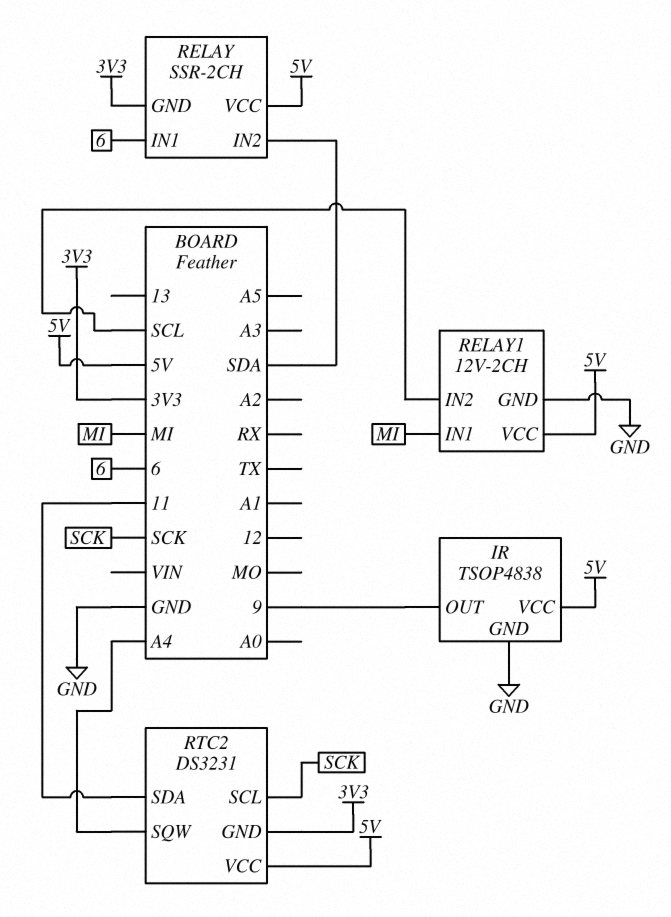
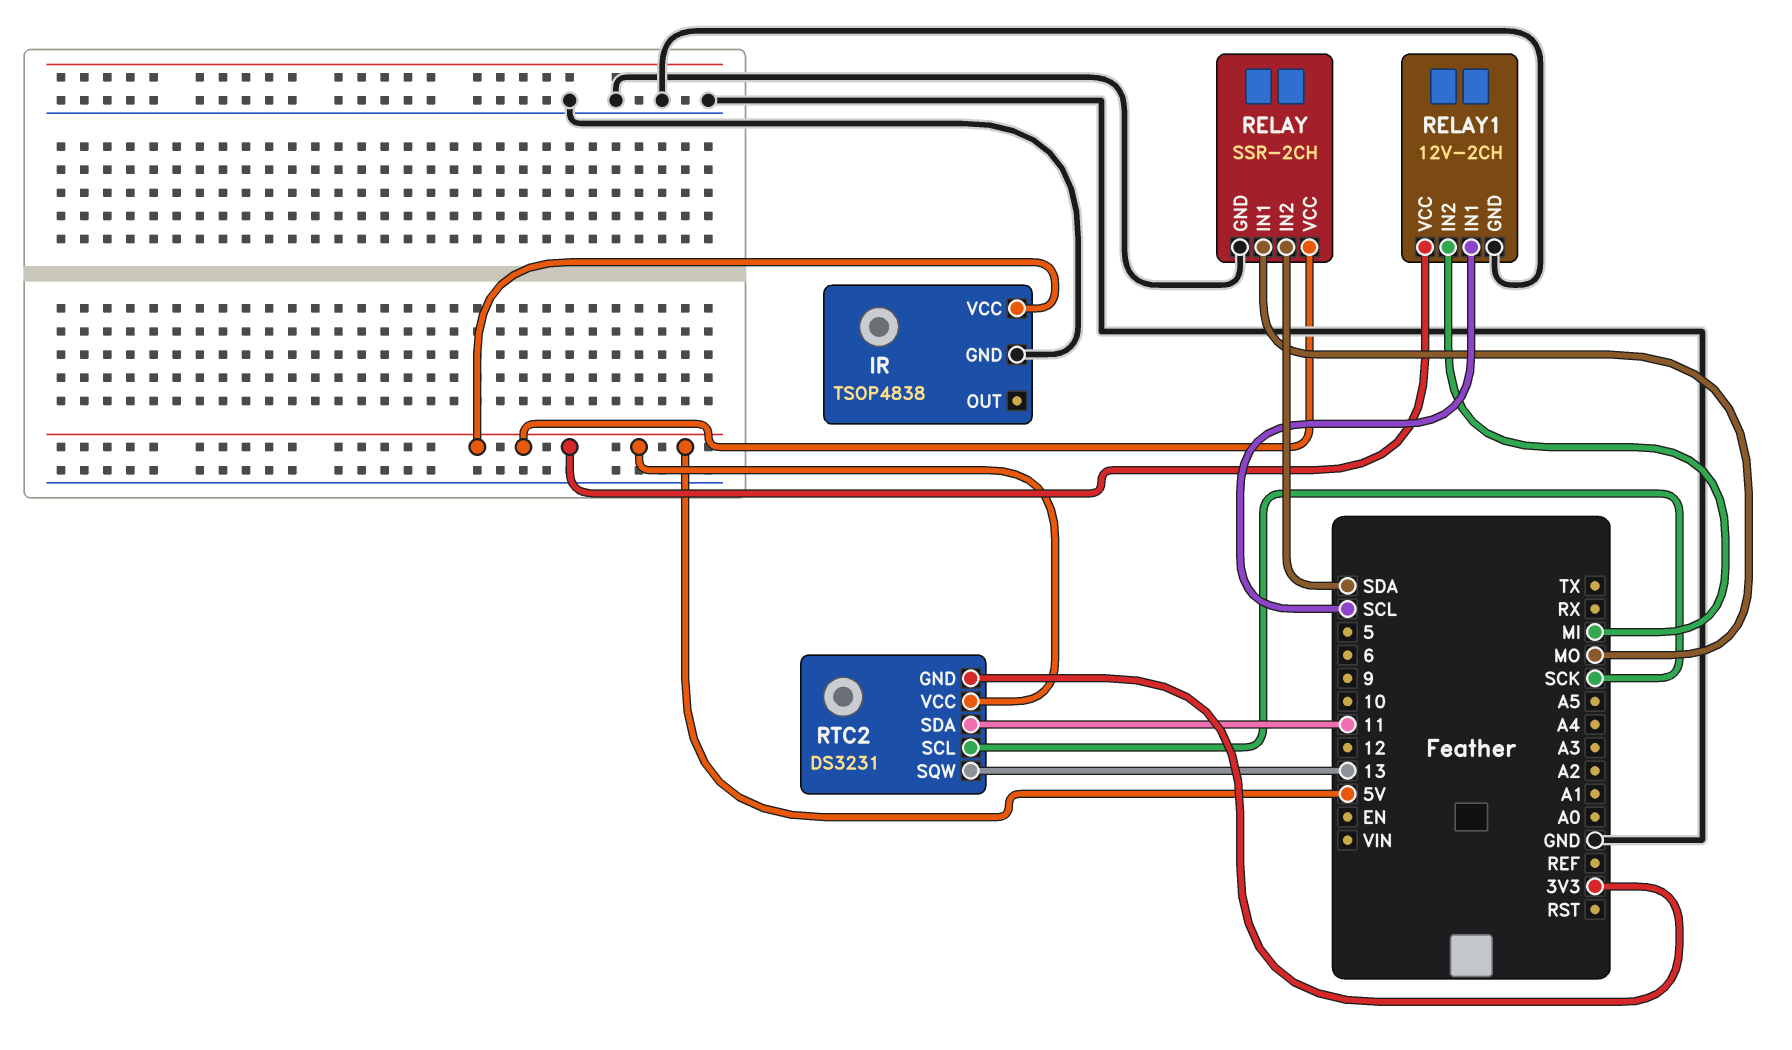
IR pin OUT: 9 -> none
RELAY pin GND: 3V3 -> GND
RELAY pin IN1: 6 -> MO
RELAY1 pin IN1: MI -> SCL
RELAY1 pin IN2: SCL -> MI
RTC2 pin SQW: A4 -> 13

